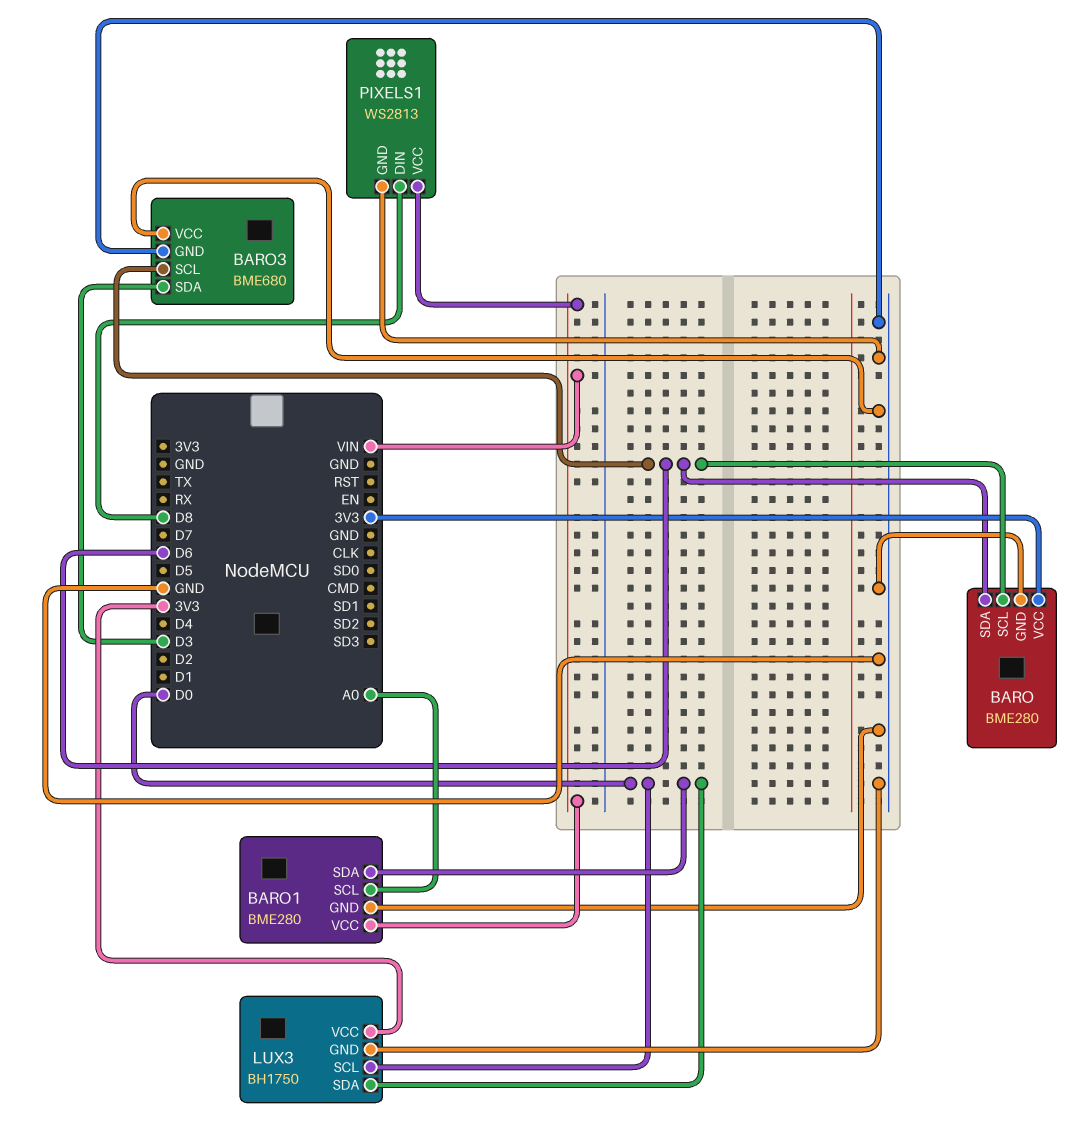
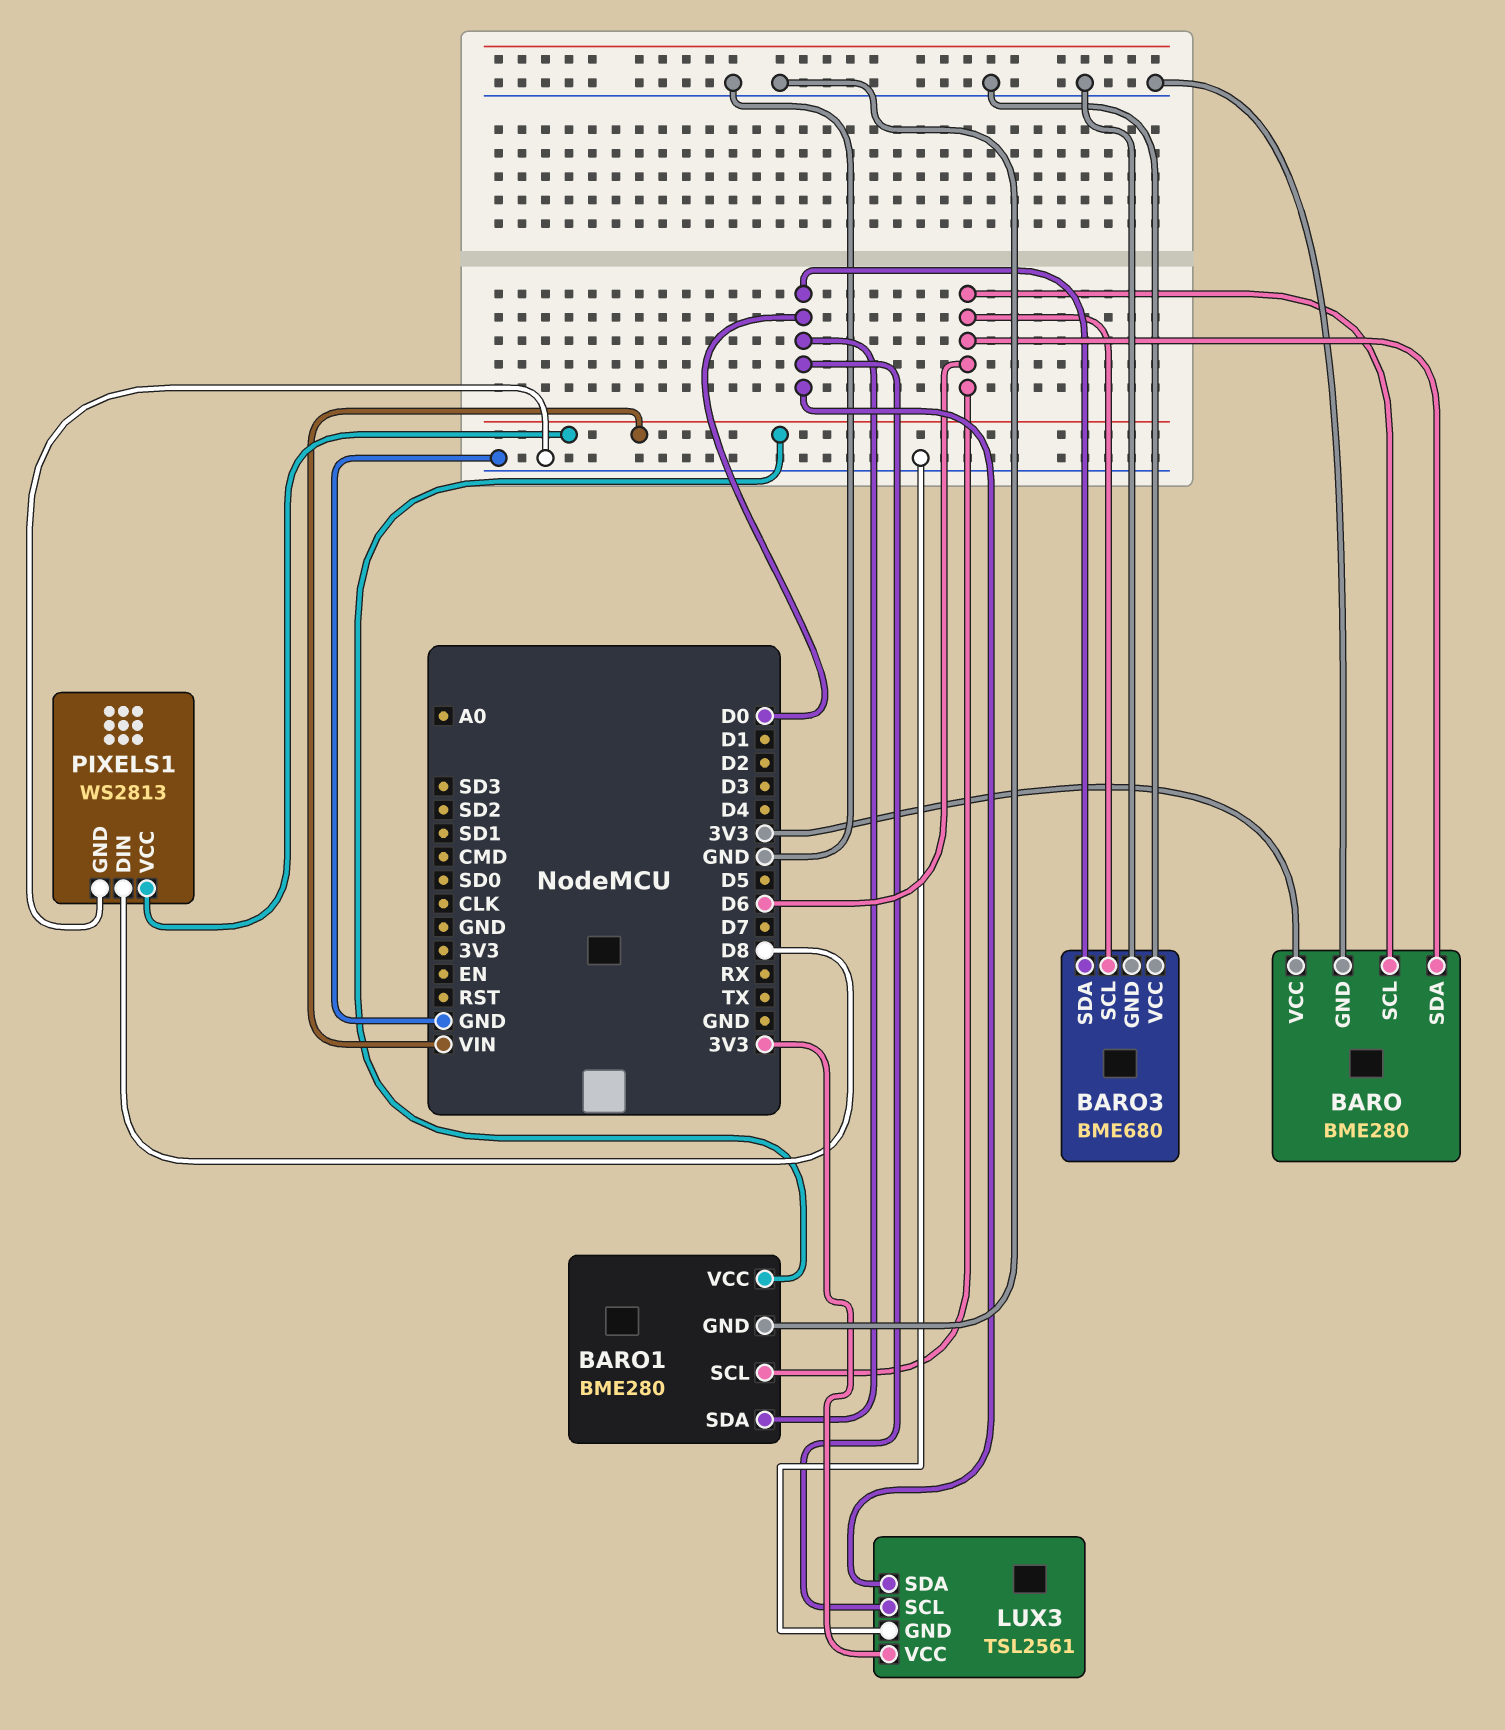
BARO1 pin SCL: A0 -> D6
BARO3 pin SDA: D3 -> D0
LUX3: BH1750 -> TSL2561

